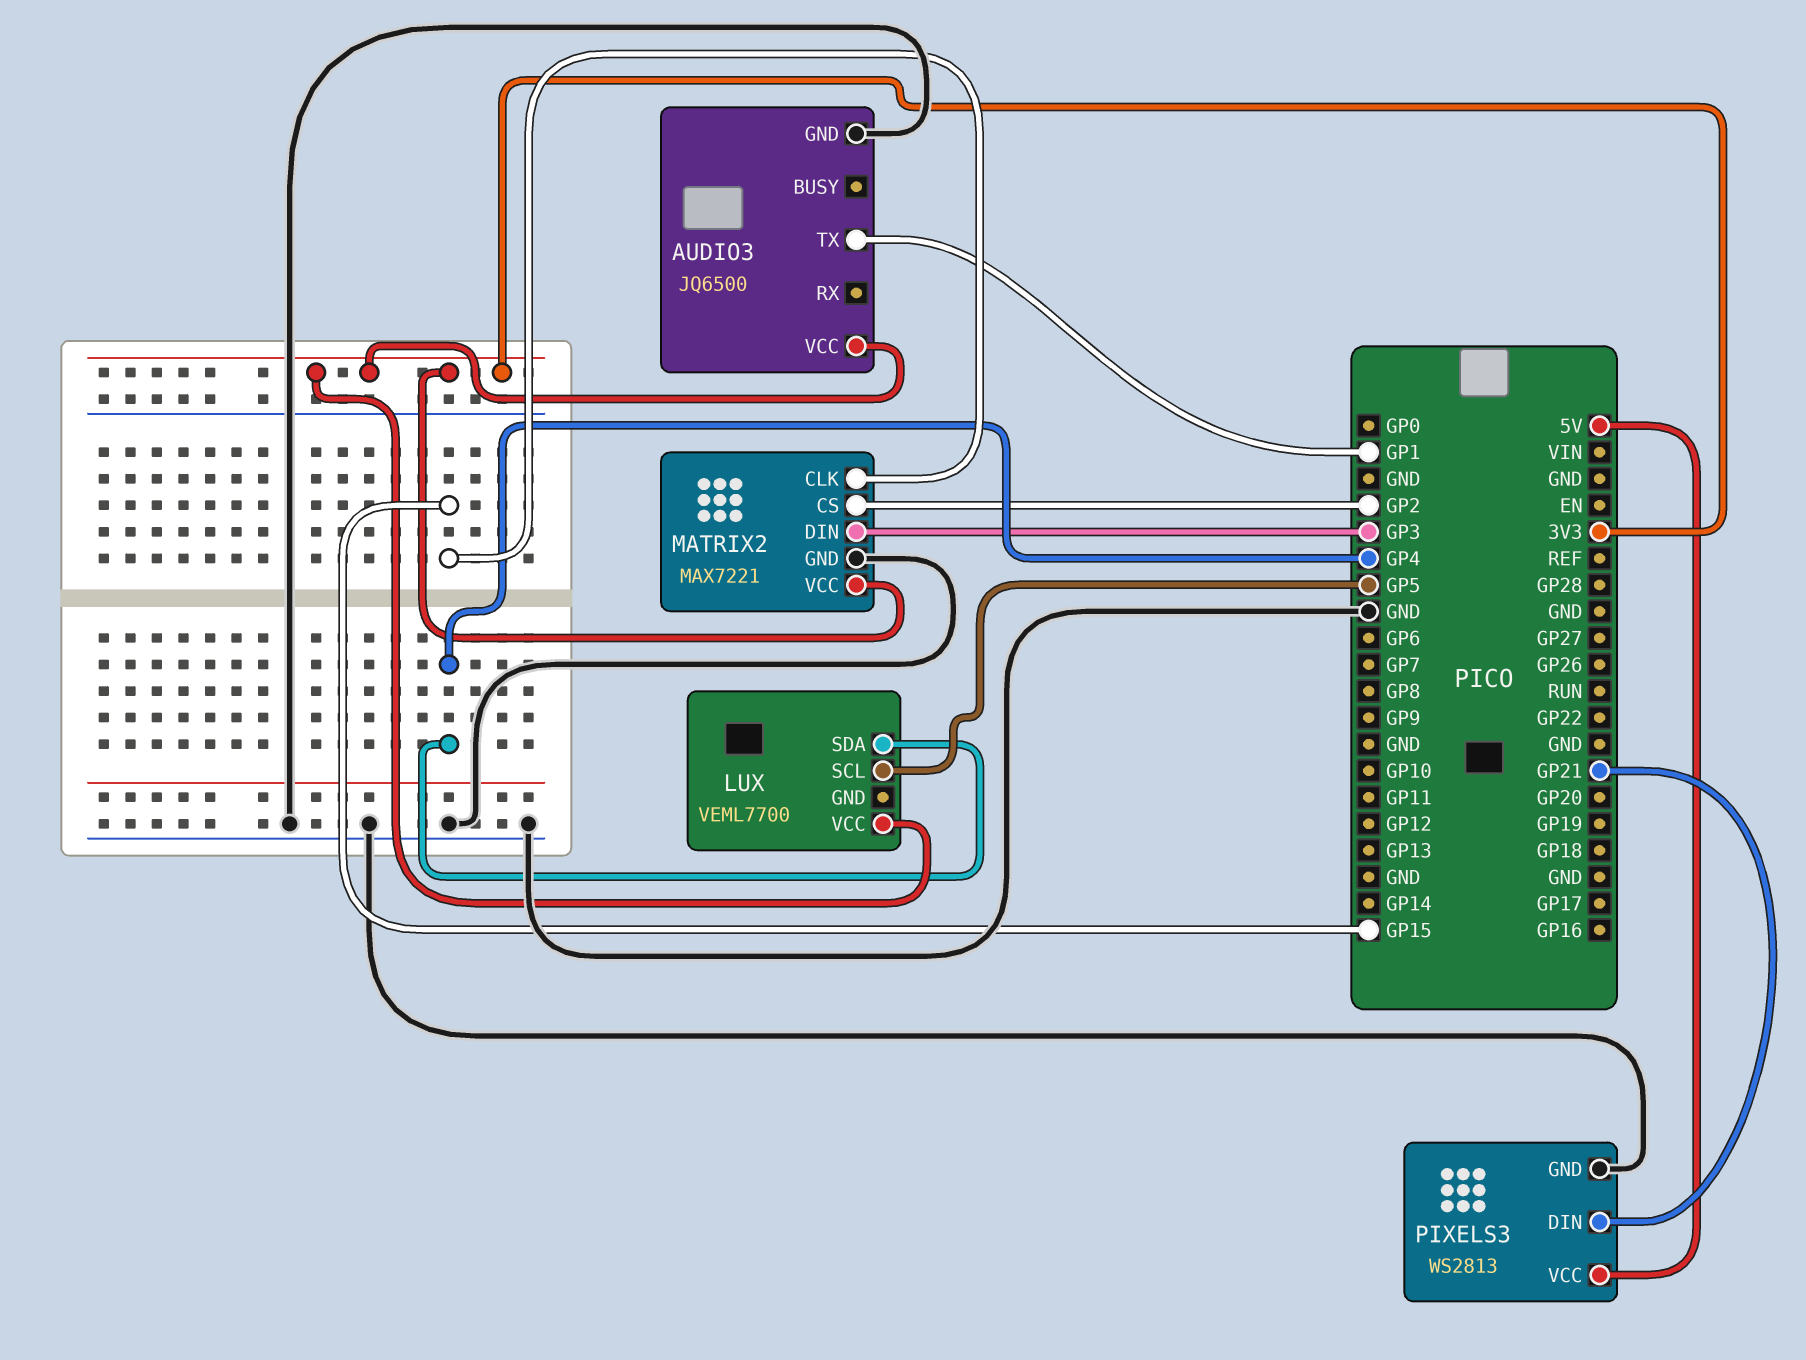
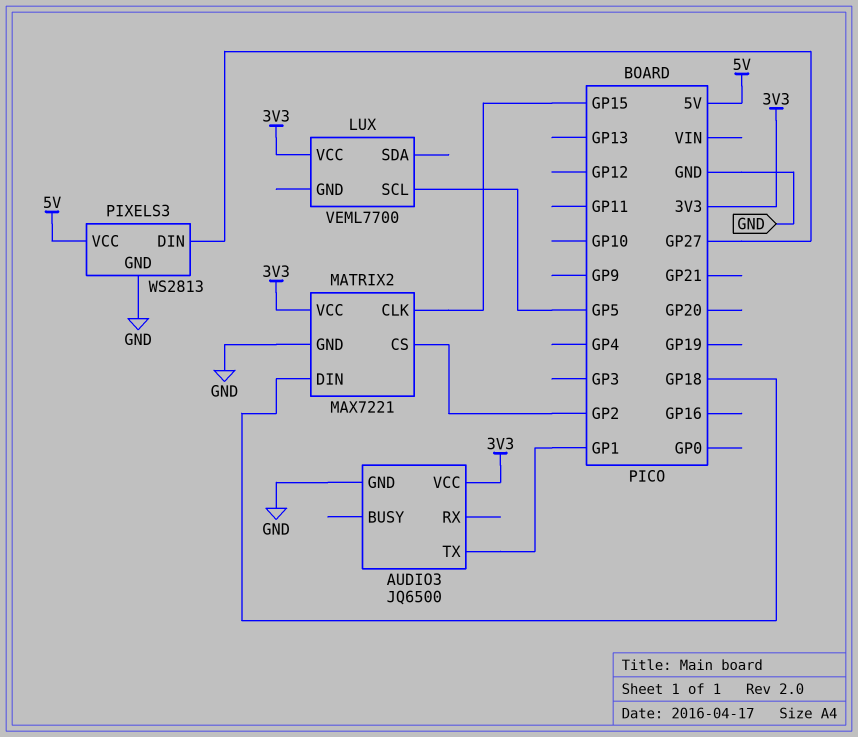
LUX pin SDA: GP4 -> none
MATRIX2 pin DIN: GP3 -> GP18
PIXELS3 pin DIN: GP21 -> GP27

